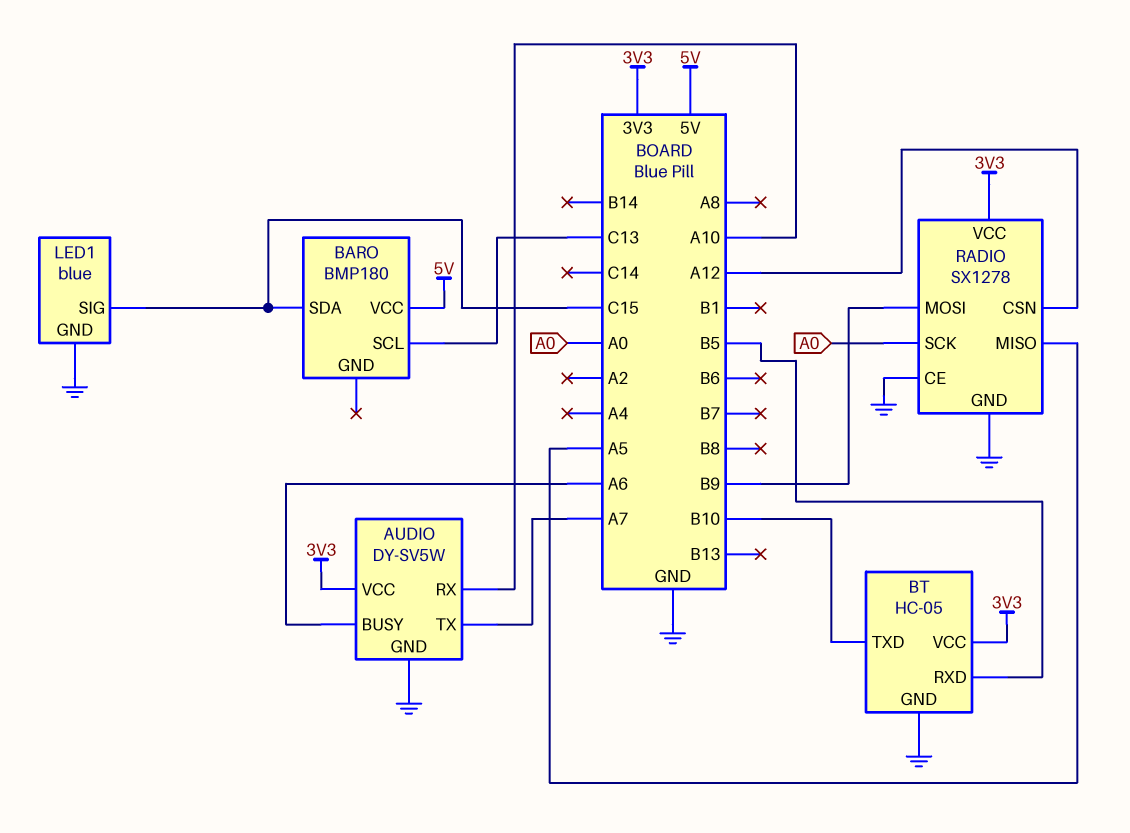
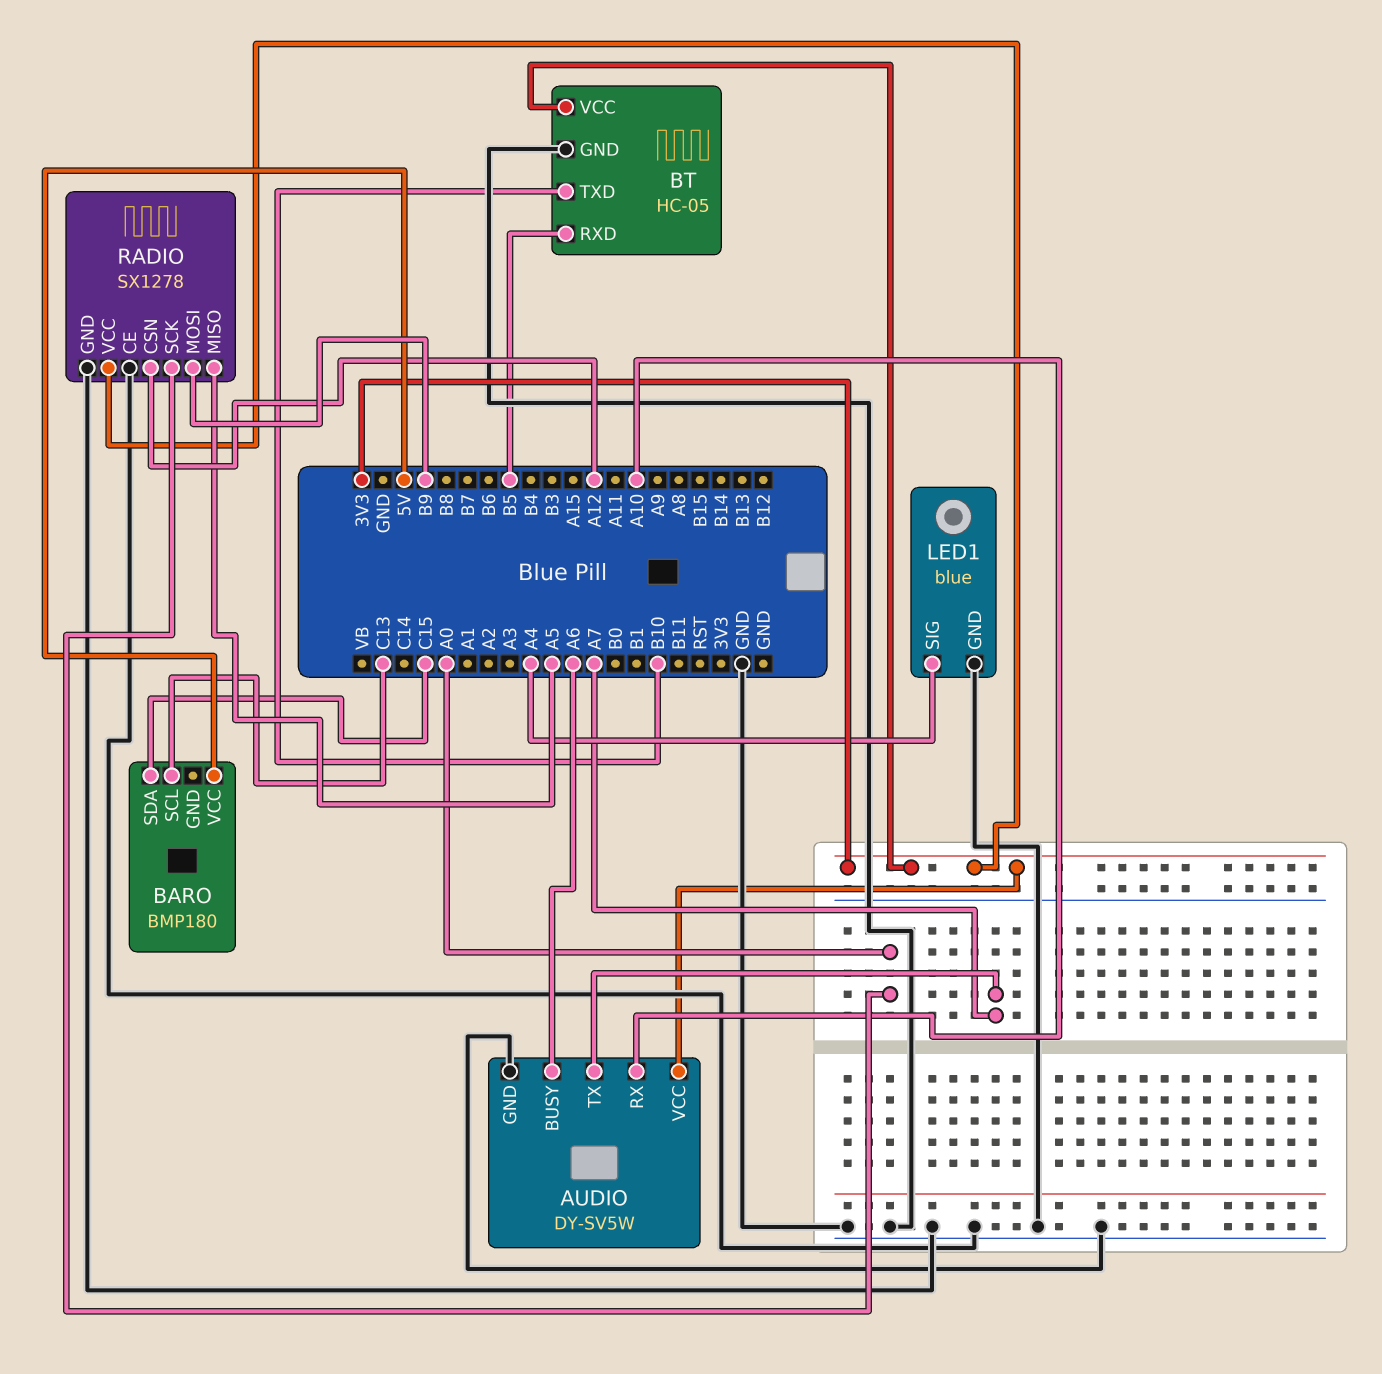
LED1 pin SIG: C15 -> A4

